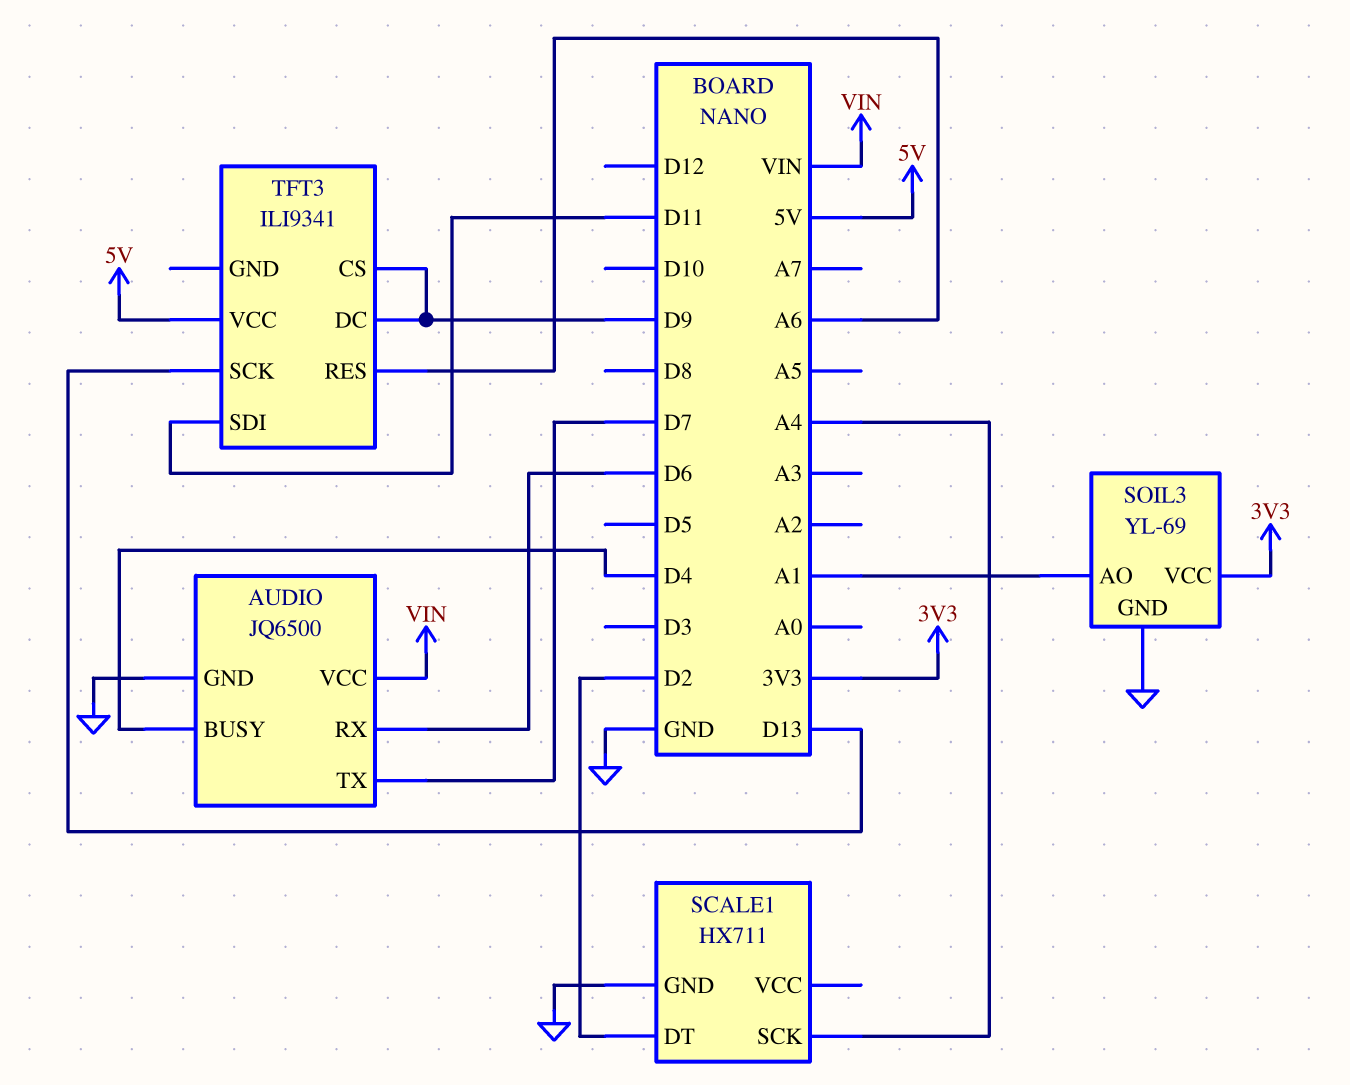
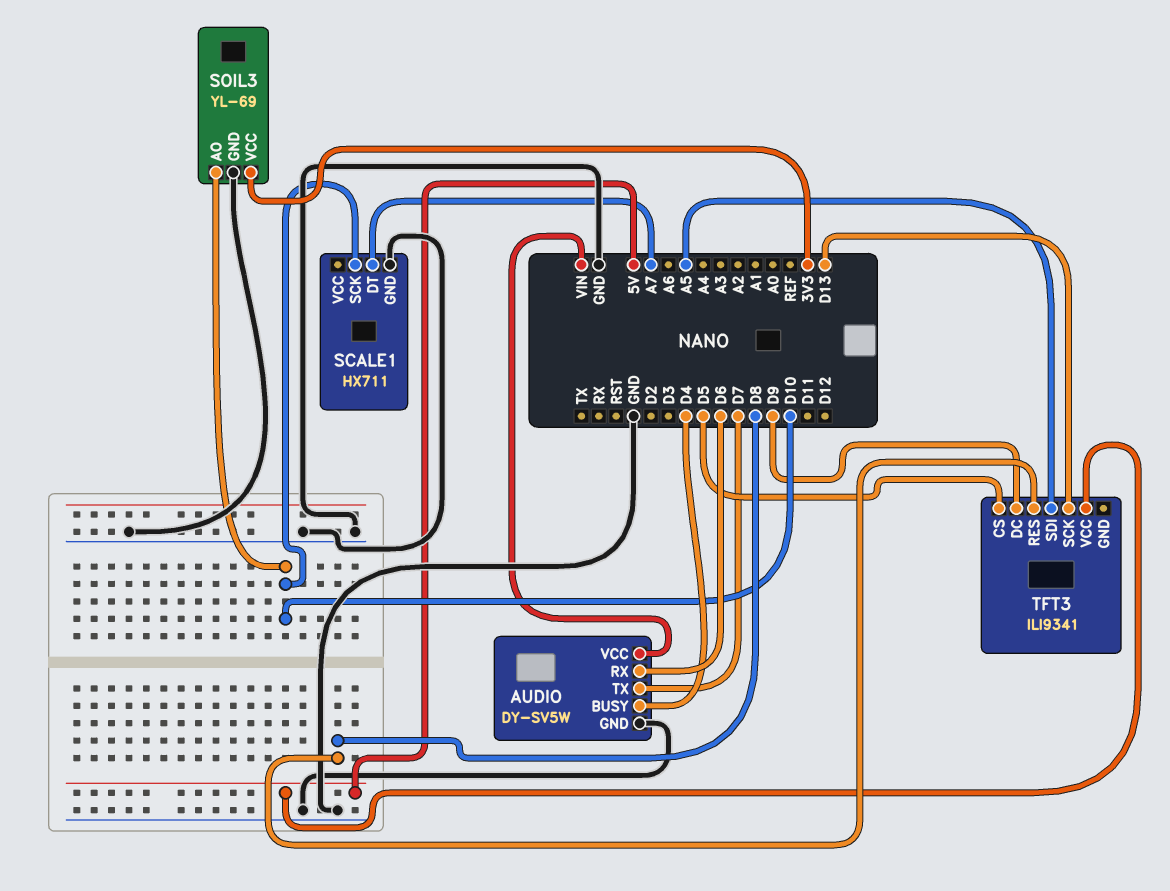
AUDIO: JQ6500 -> DY-SV5W
SCALE1 pin DT: D2 -> A7
SCALE1 pin SCK: A4 -> D10
SOIL3 pin AO: A1 -> D10
TFT3 pin CS: D9 -> D5
TFT3 pin RES: A6 -> D8
TFT3 pin SDI: D11 -> A5

